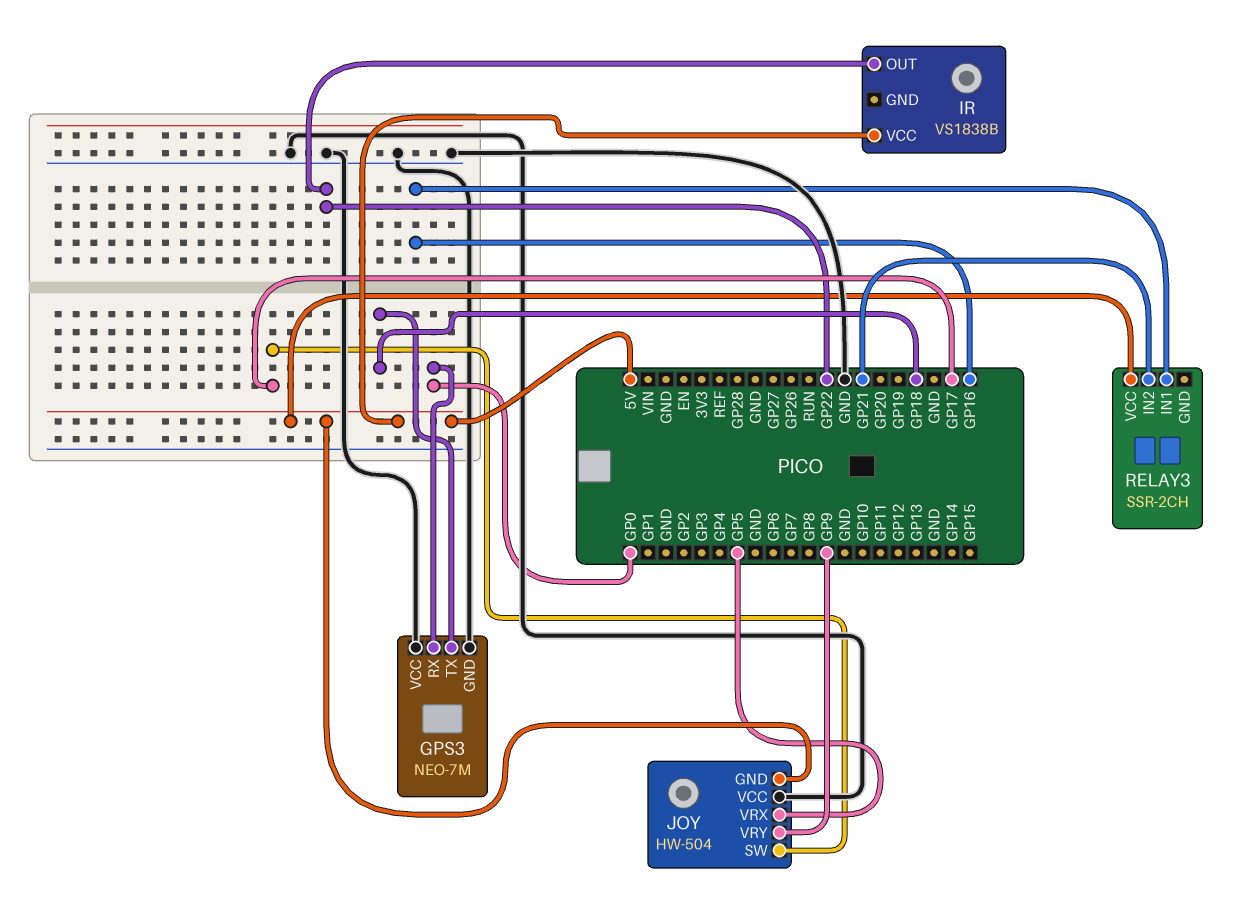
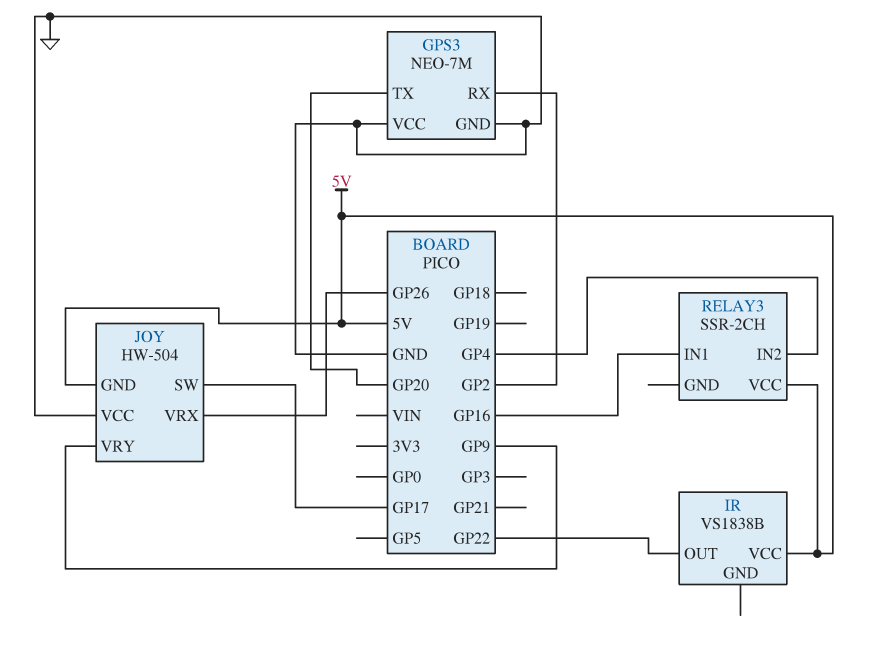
GPS3 pin RX: GP0 -> GP2
GPS3 pin TX: GP18 -> GP20
JOY pin VRX: GP5 -> GP26
RELAY3 pin IN2: GP21 -> GP4

